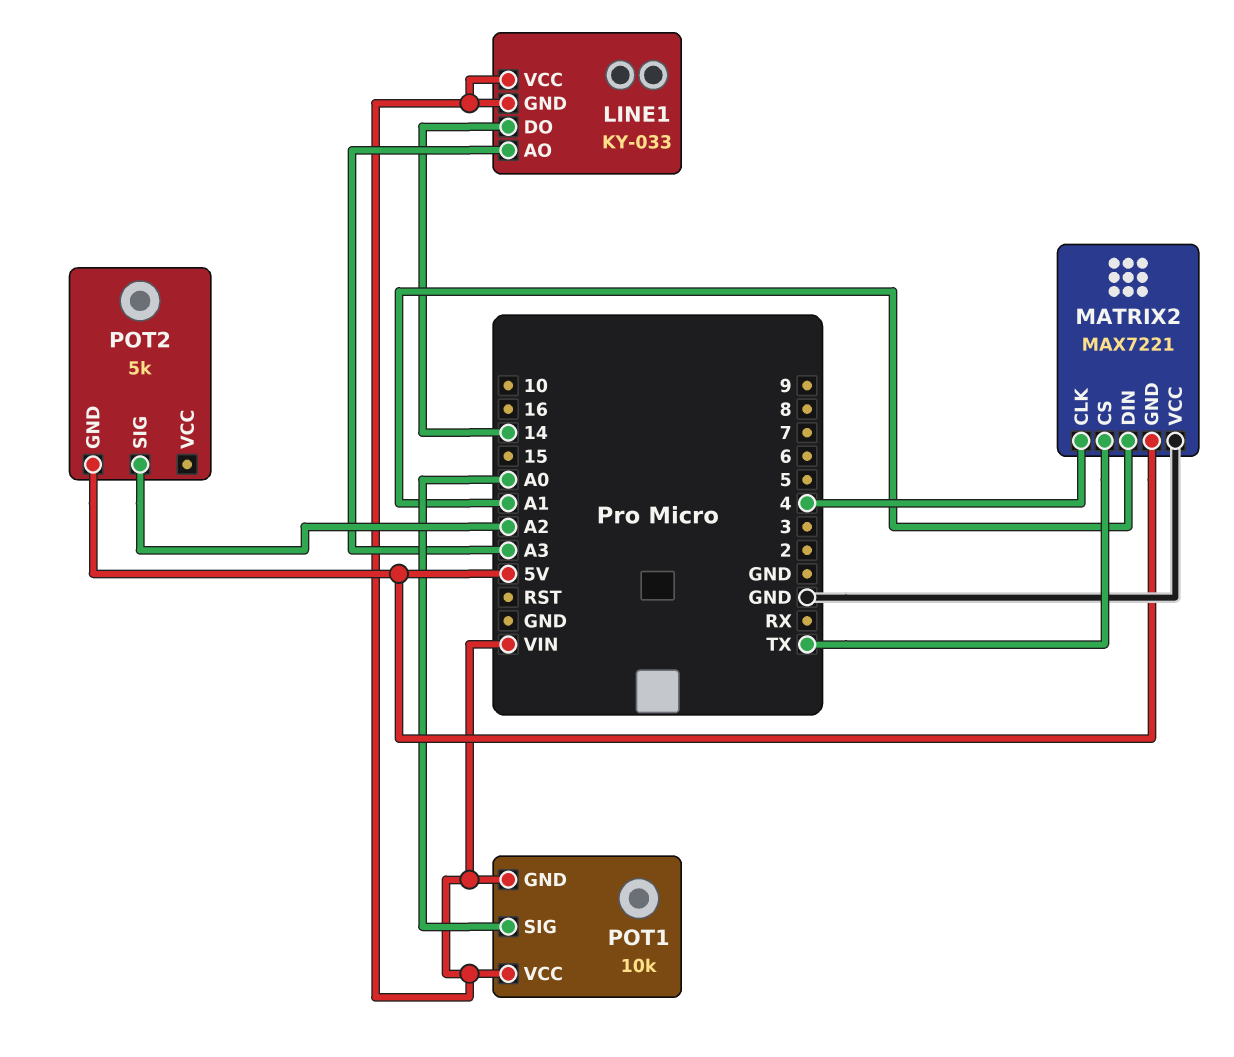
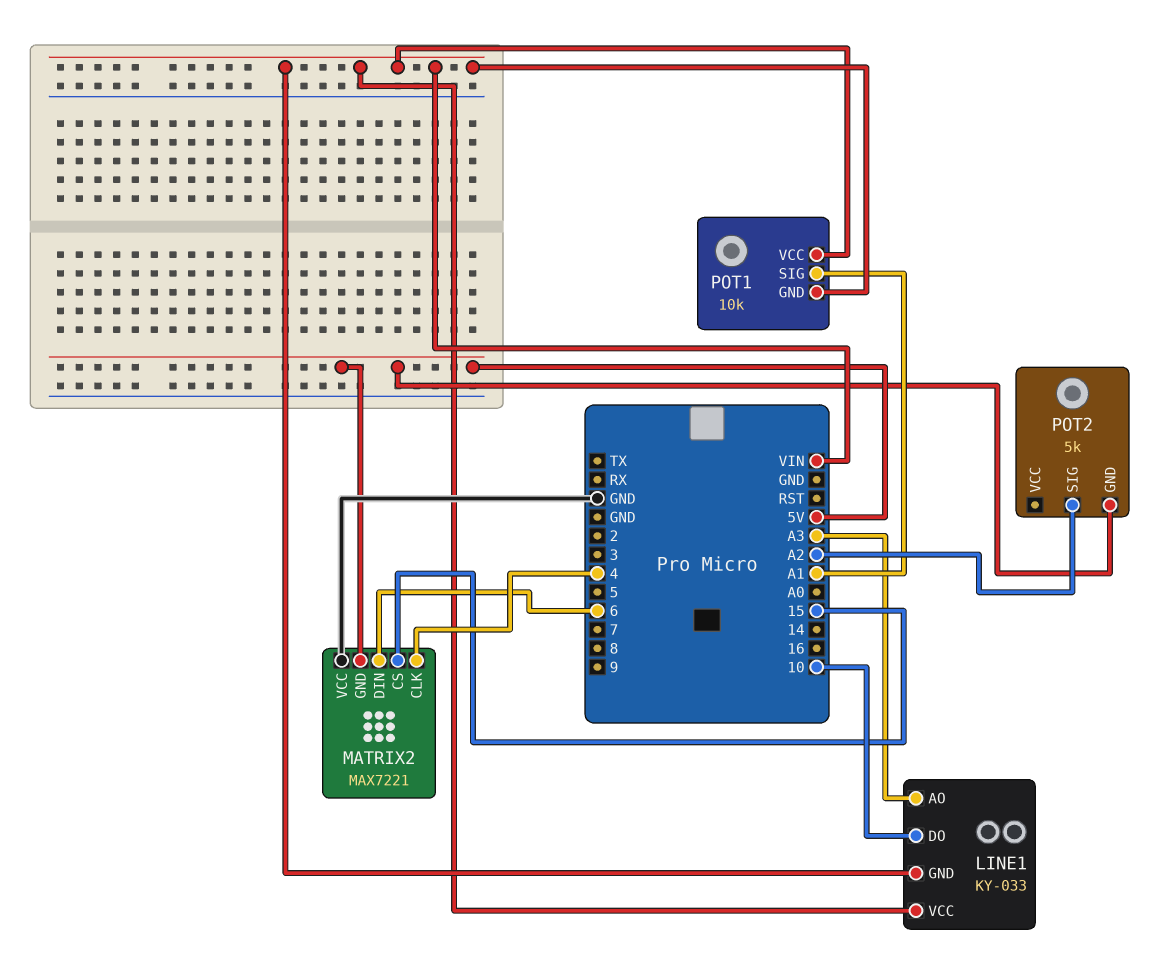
LINE1 pin DO: 14 -> 10
MATRIX2 pin CS: TX -> 15
MATRIX2 pin DIN: A1 -> 6
POT1 pin SIG: A0 -> A1

